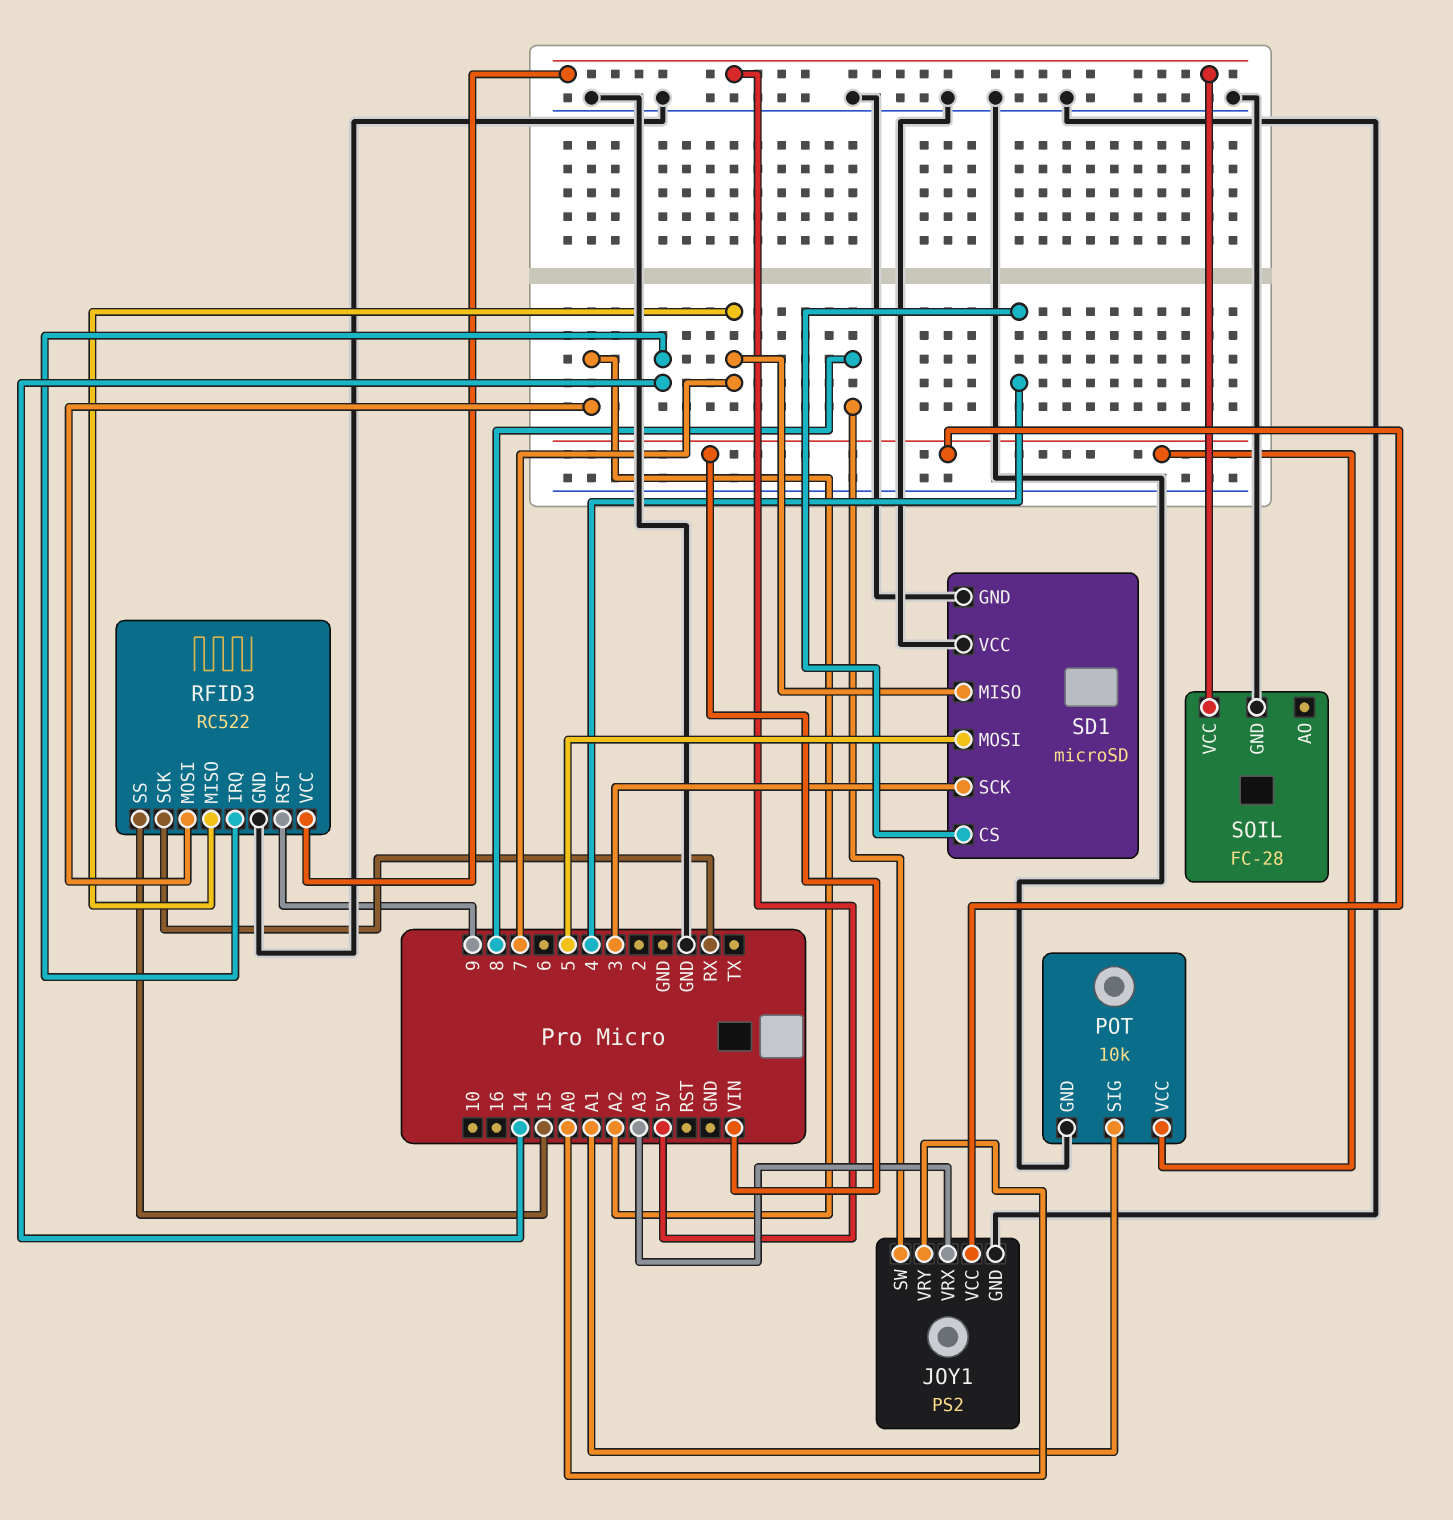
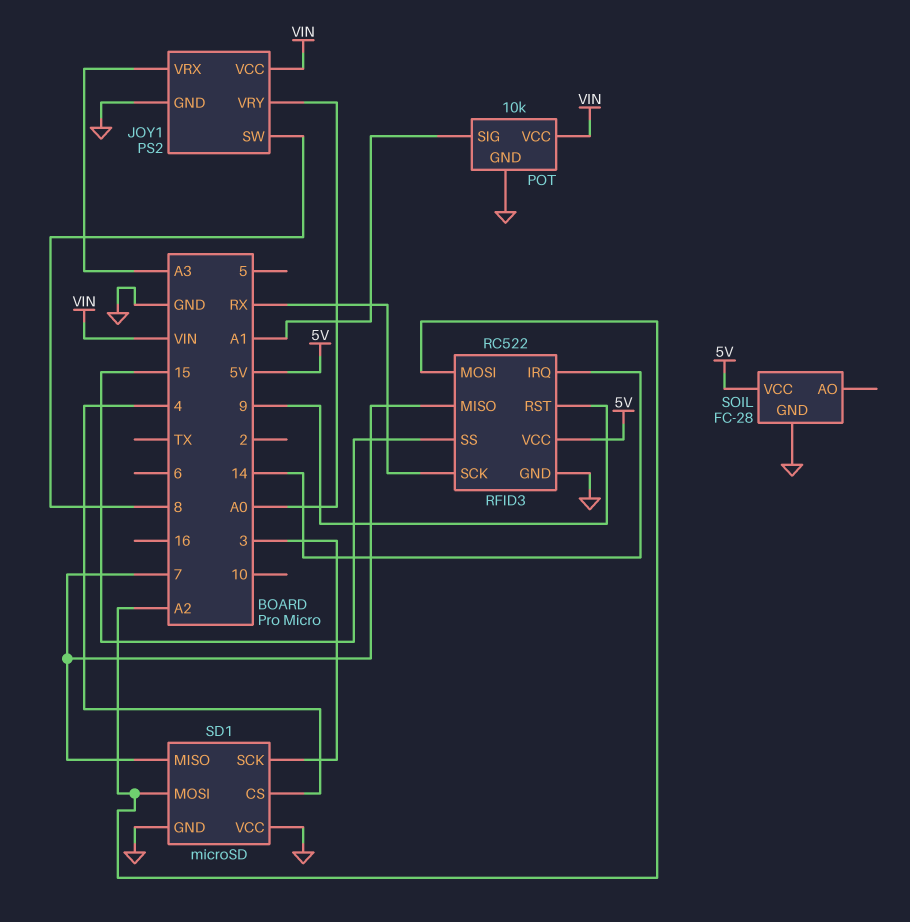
SD1 pin MOSI: 5 -> A2

